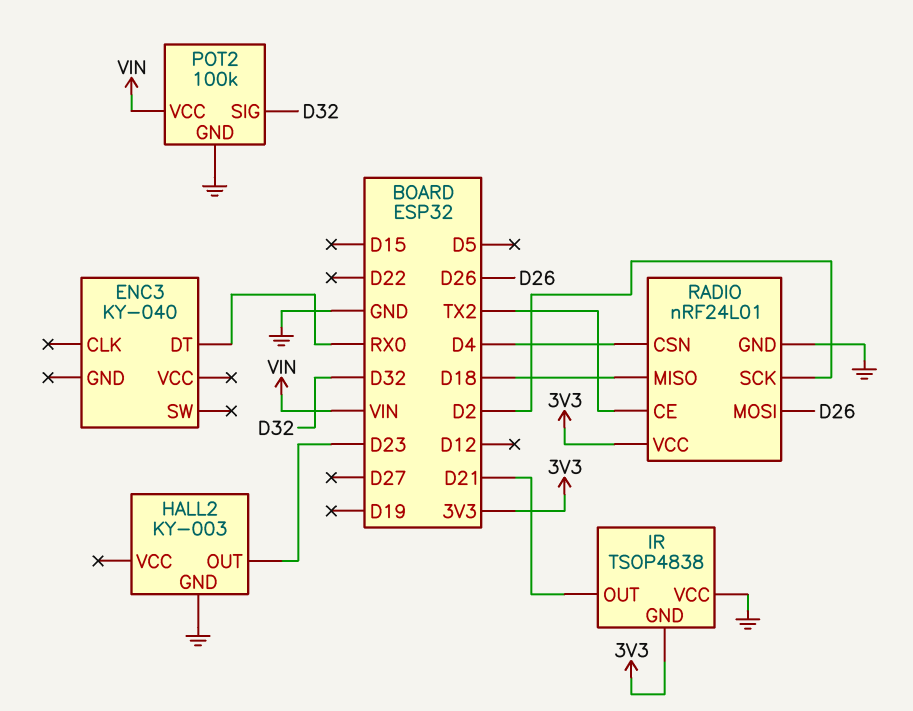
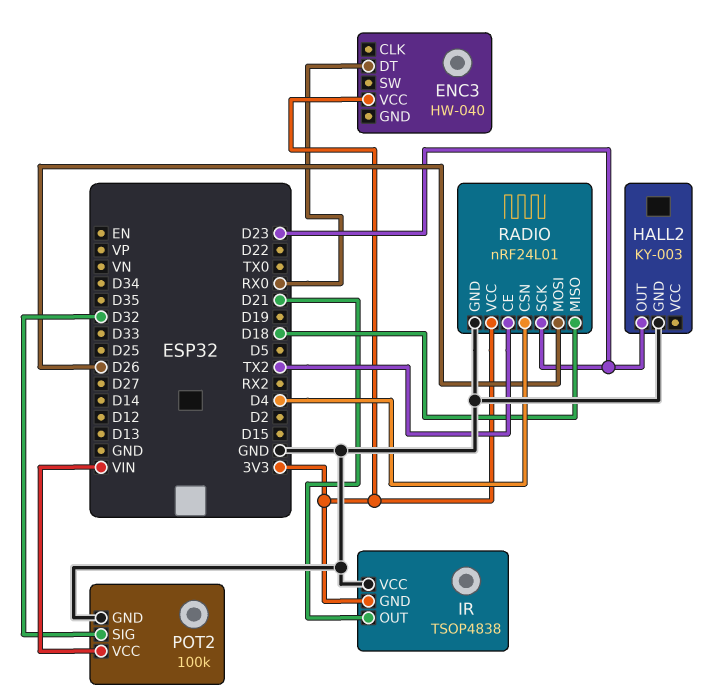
ENC3: KY-040 -> HW-040
ENC3 pin VCC: none -> 3V3
RADIO pin SCK: D2 -> D23

